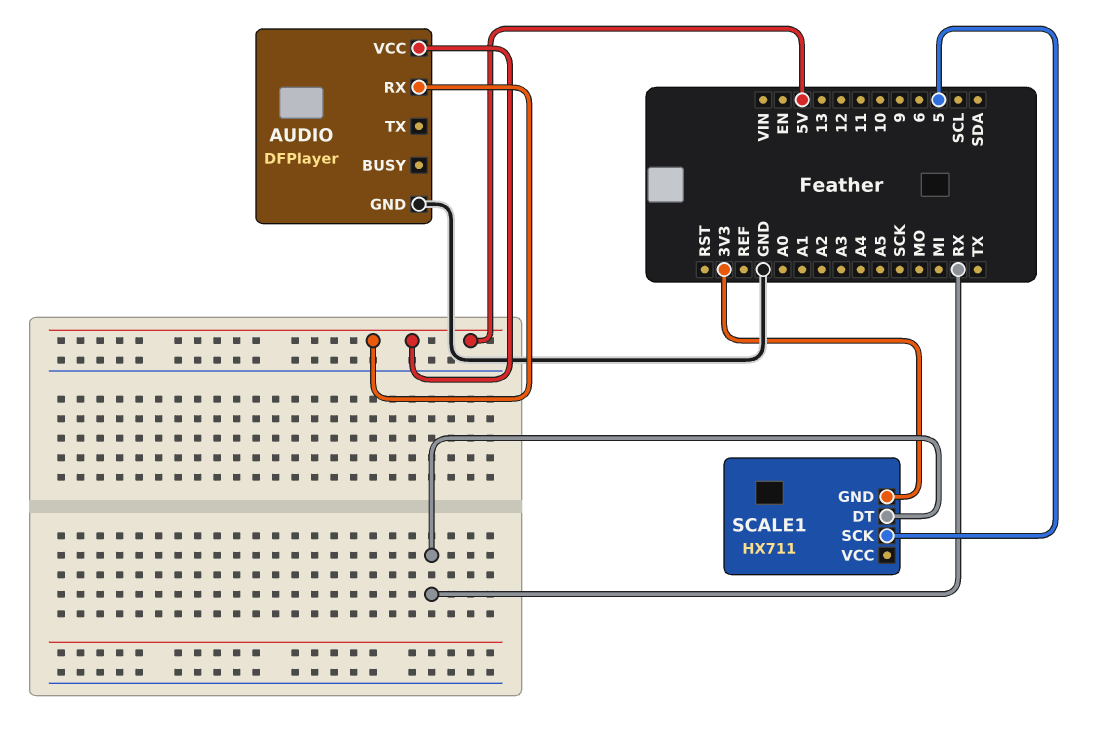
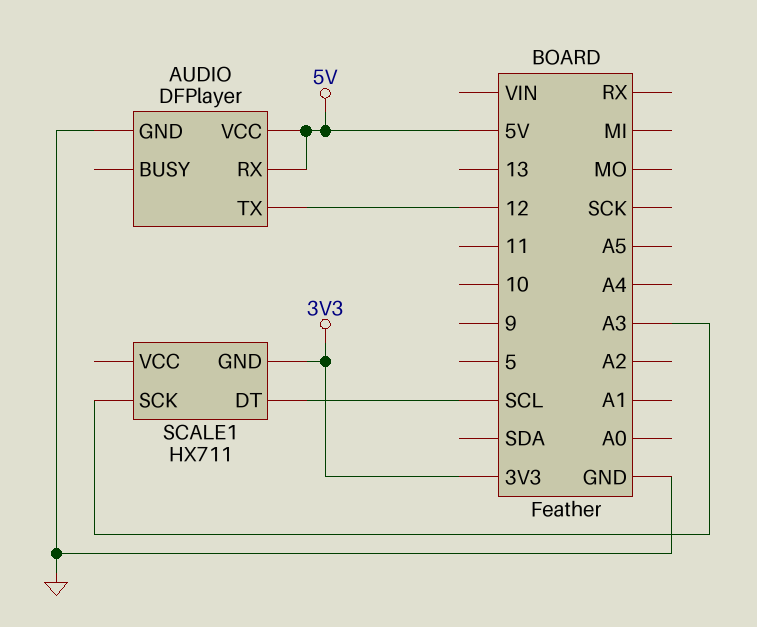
AUDIO pin TX: none -> 12
SCALE1 pin DT: RX -> SCL
SCALE1 pin SCK: 5 -> A3

